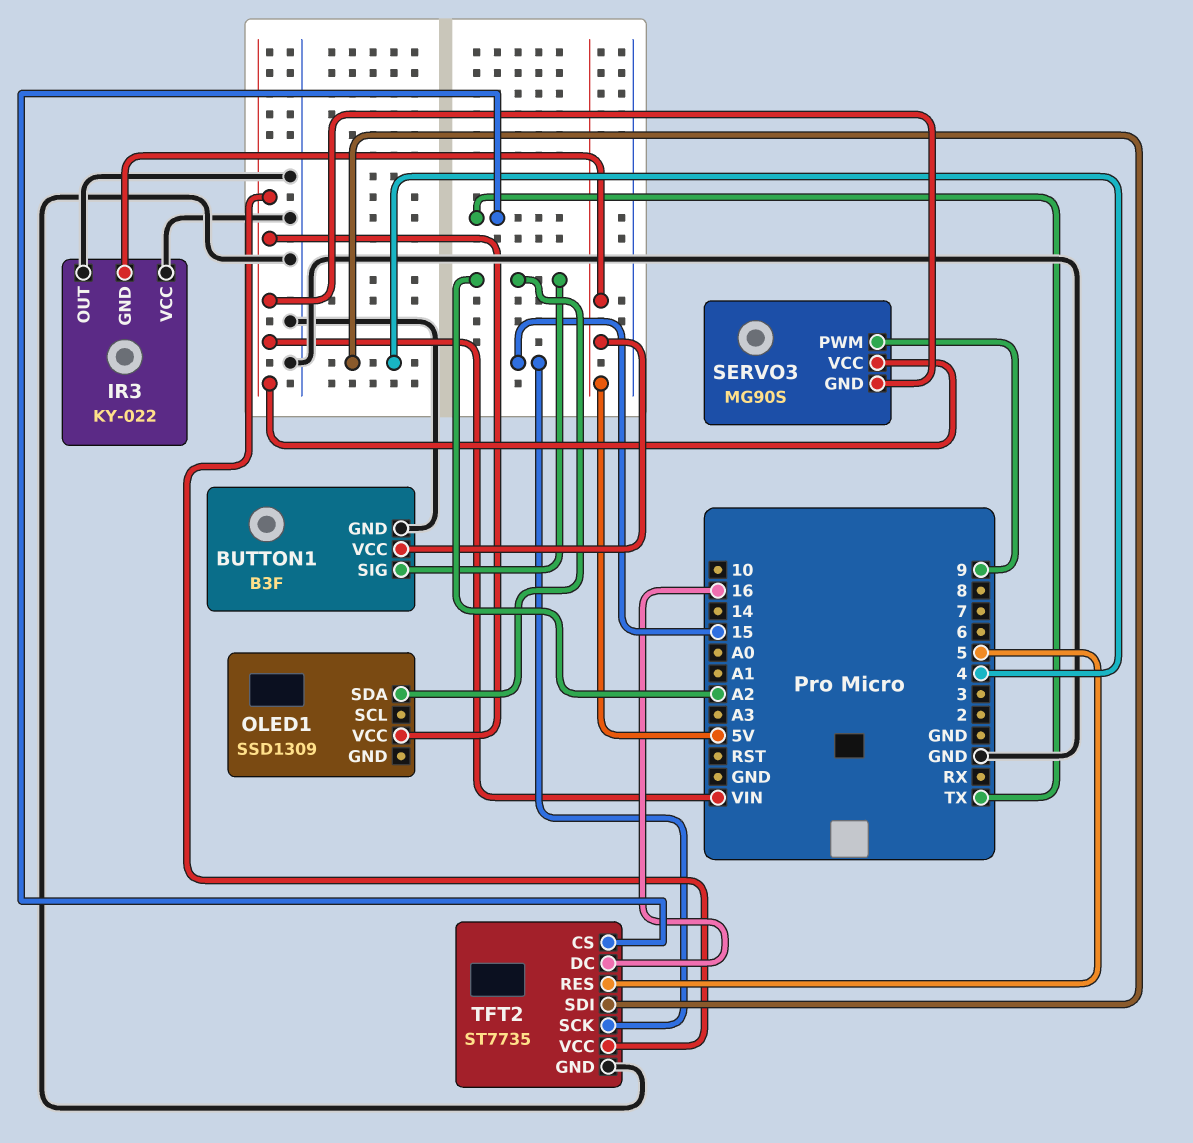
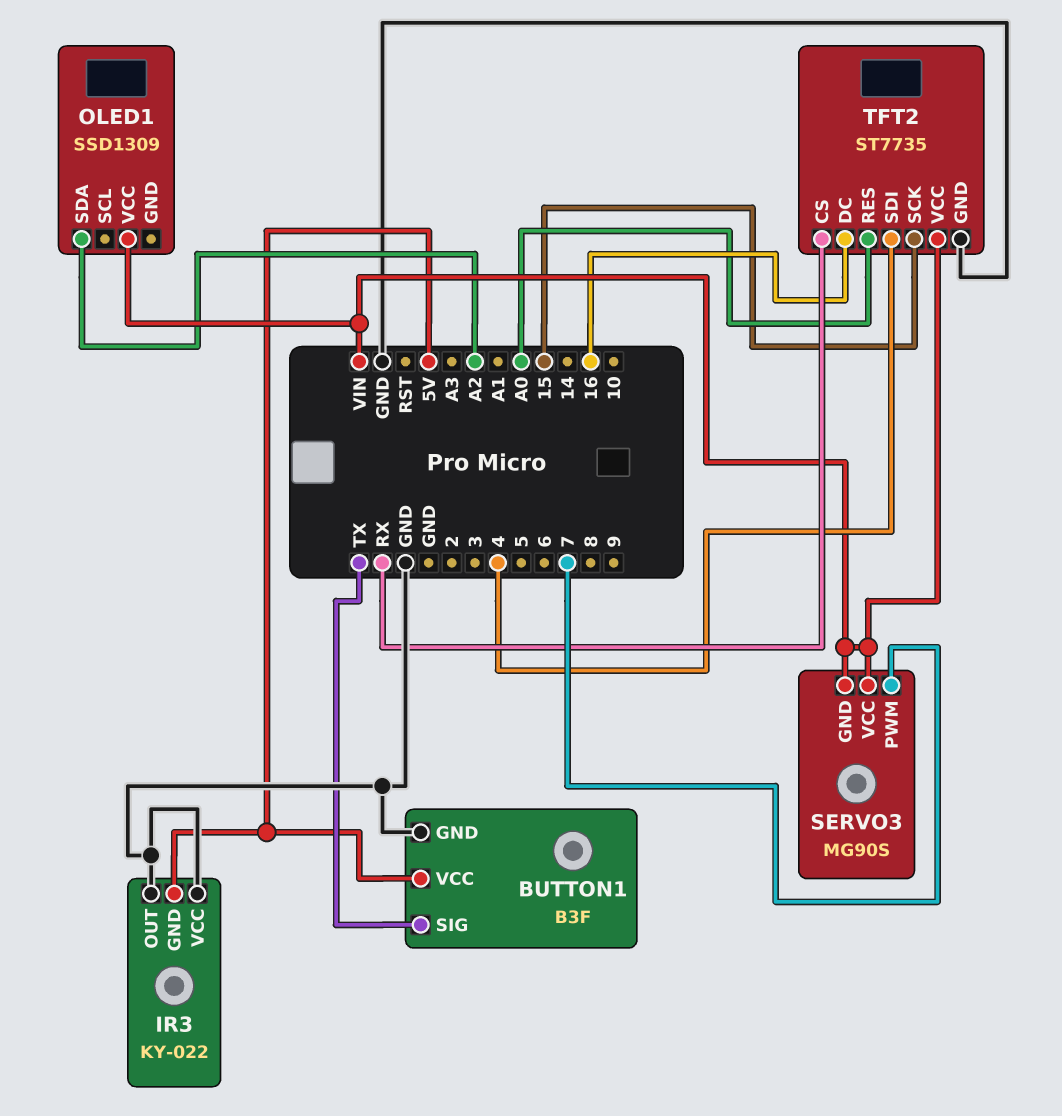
BUTTON1 pin SIG: A2 -> TX
SERVO3 pin PWM: 9 -> 7
TFT2 pin CS: TX -> RX
TFT2 pin RES: 5 -> A0

